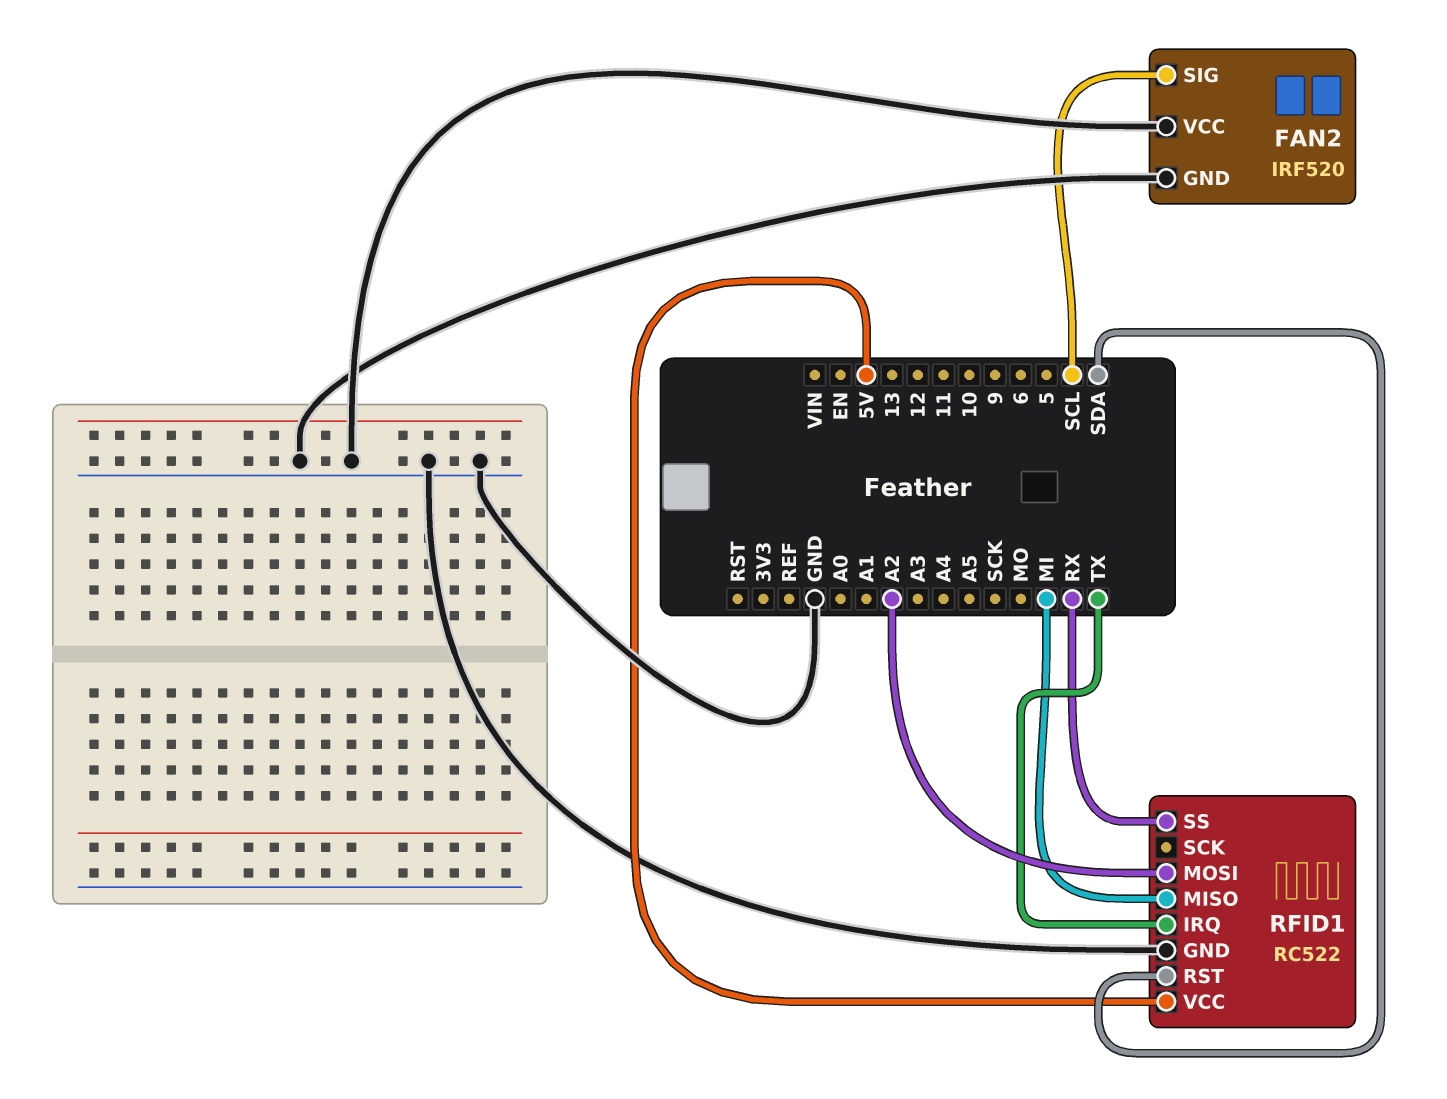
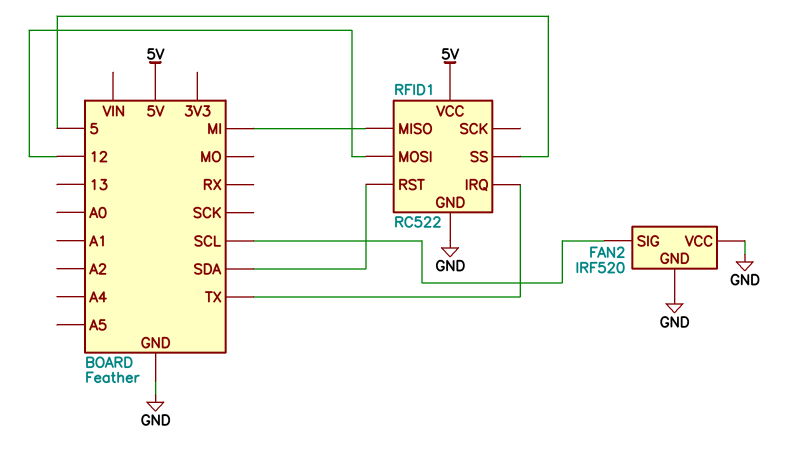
RFID1 pin MOSI: A2 -> 12
RFID1 pin SS: RX -> 5

